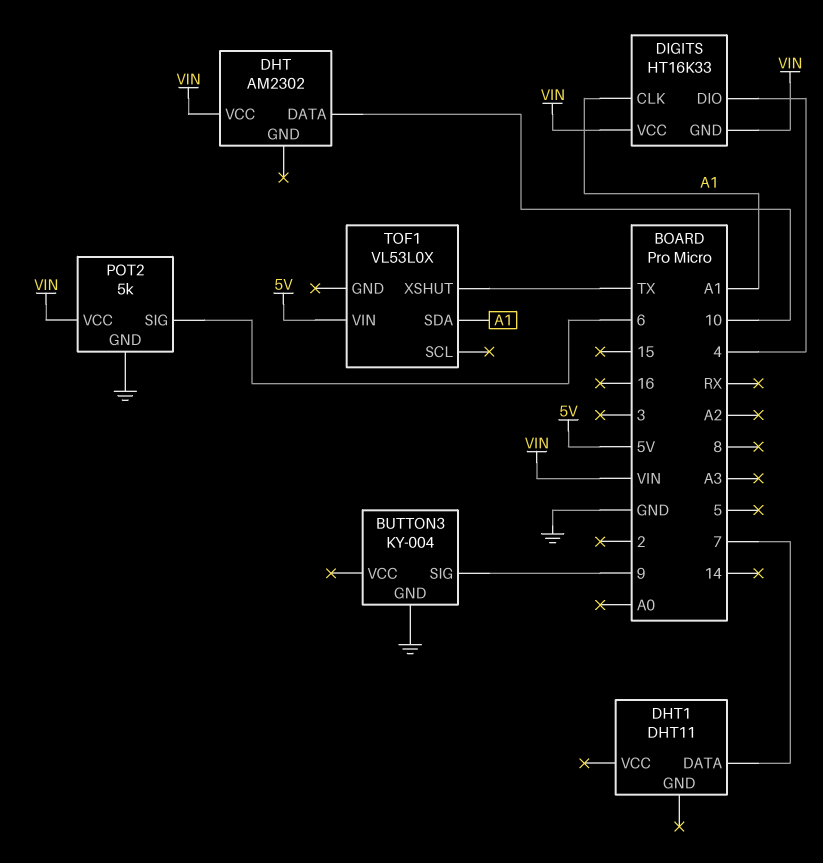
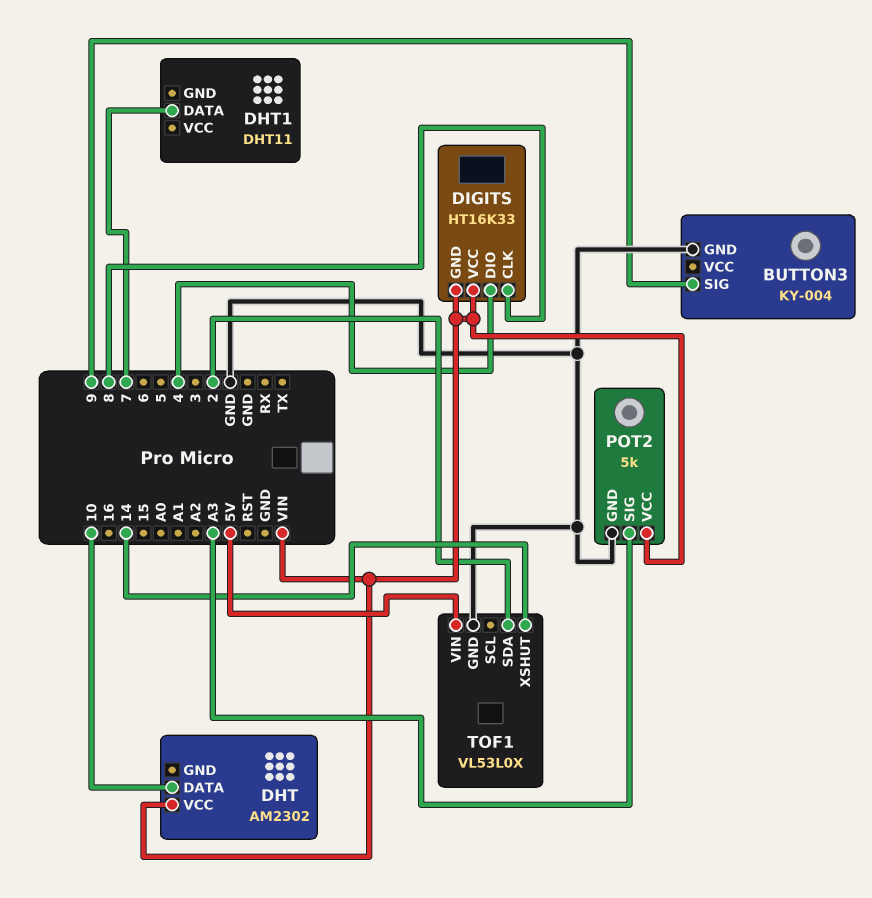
DIGITS pin CLK: A1 -> 8
POT2 pin SIG: 6 -> A3
TOF1 pin GND: none -> GND
TOF1 pin SDA: A1 -> 2
TOF1 pin XSHUT: TX -> 14

